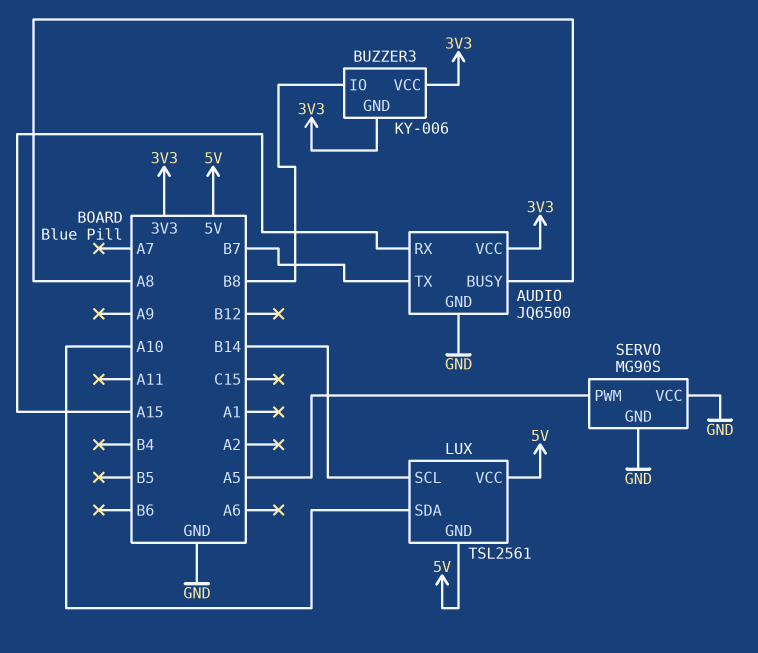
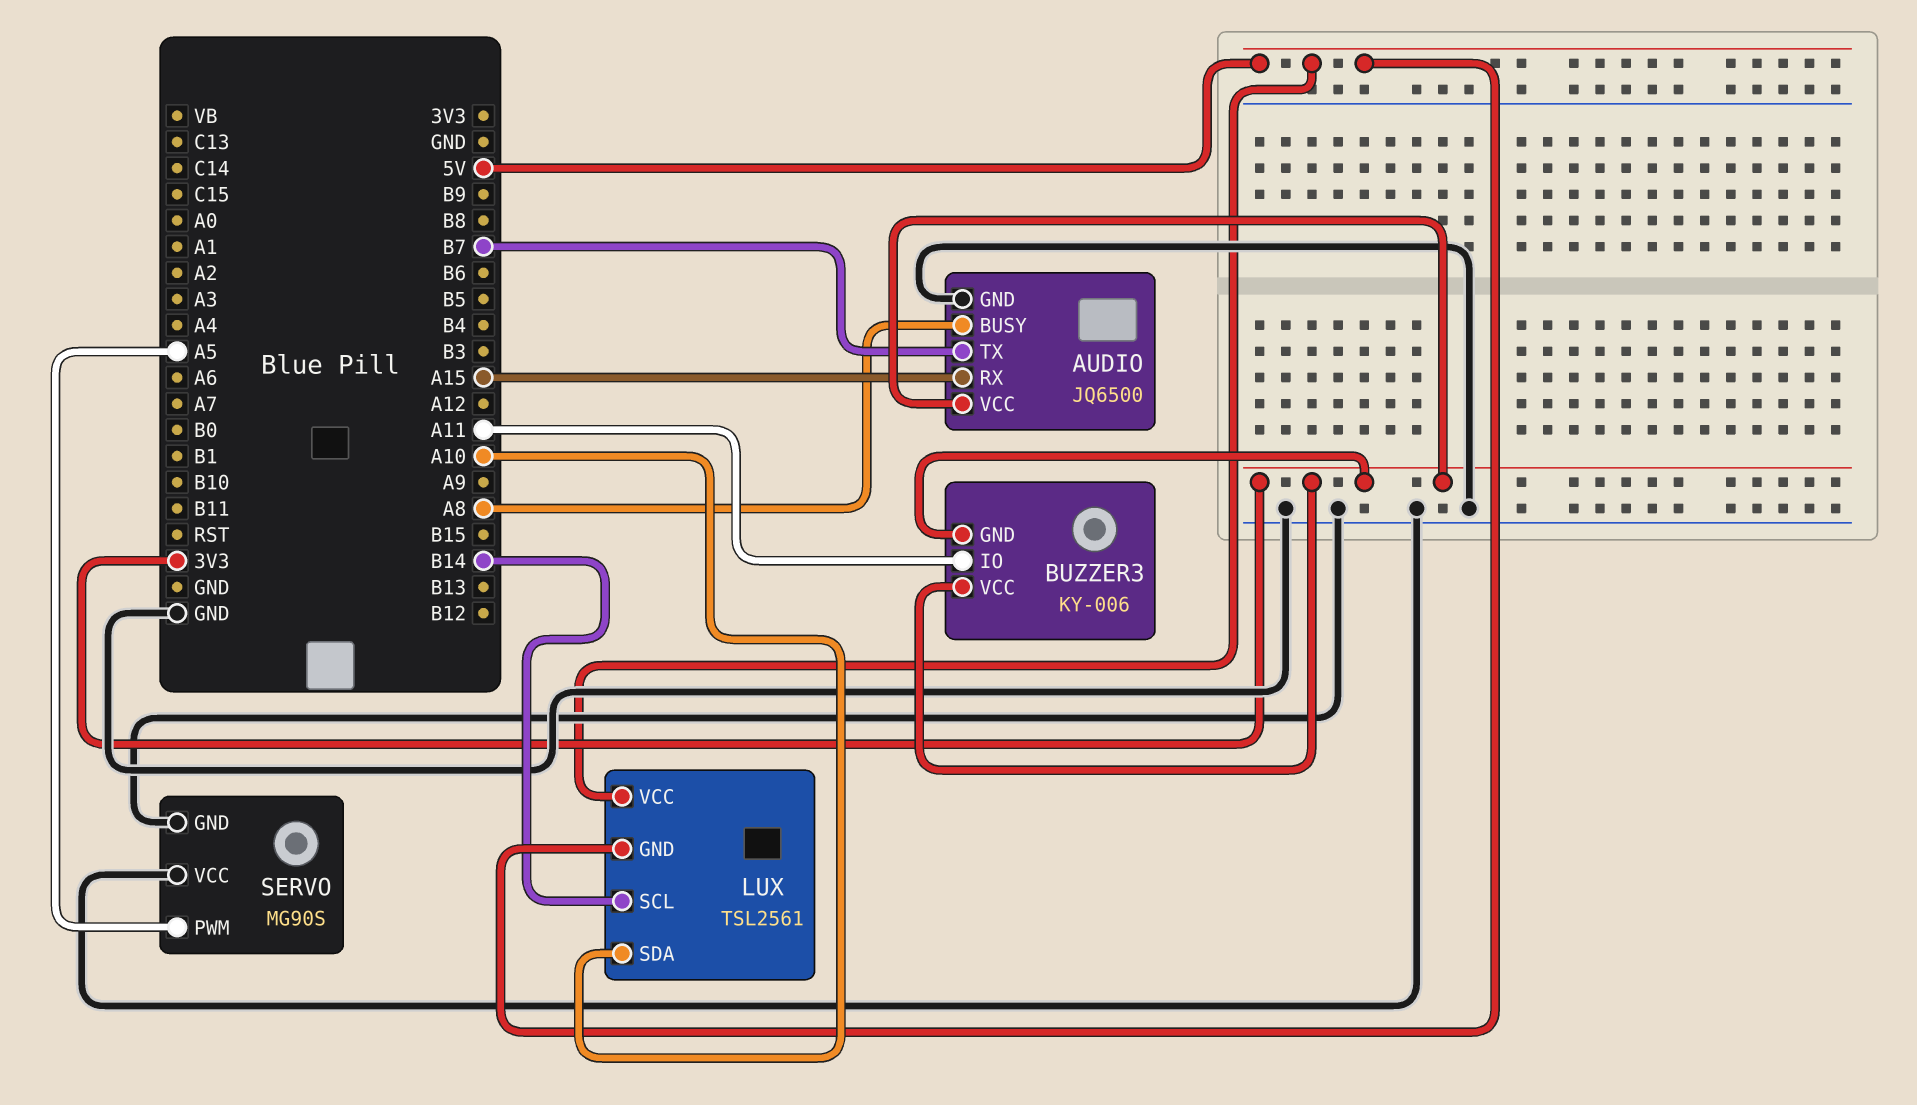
BUZZER3 pin IO: B8 -> A11

